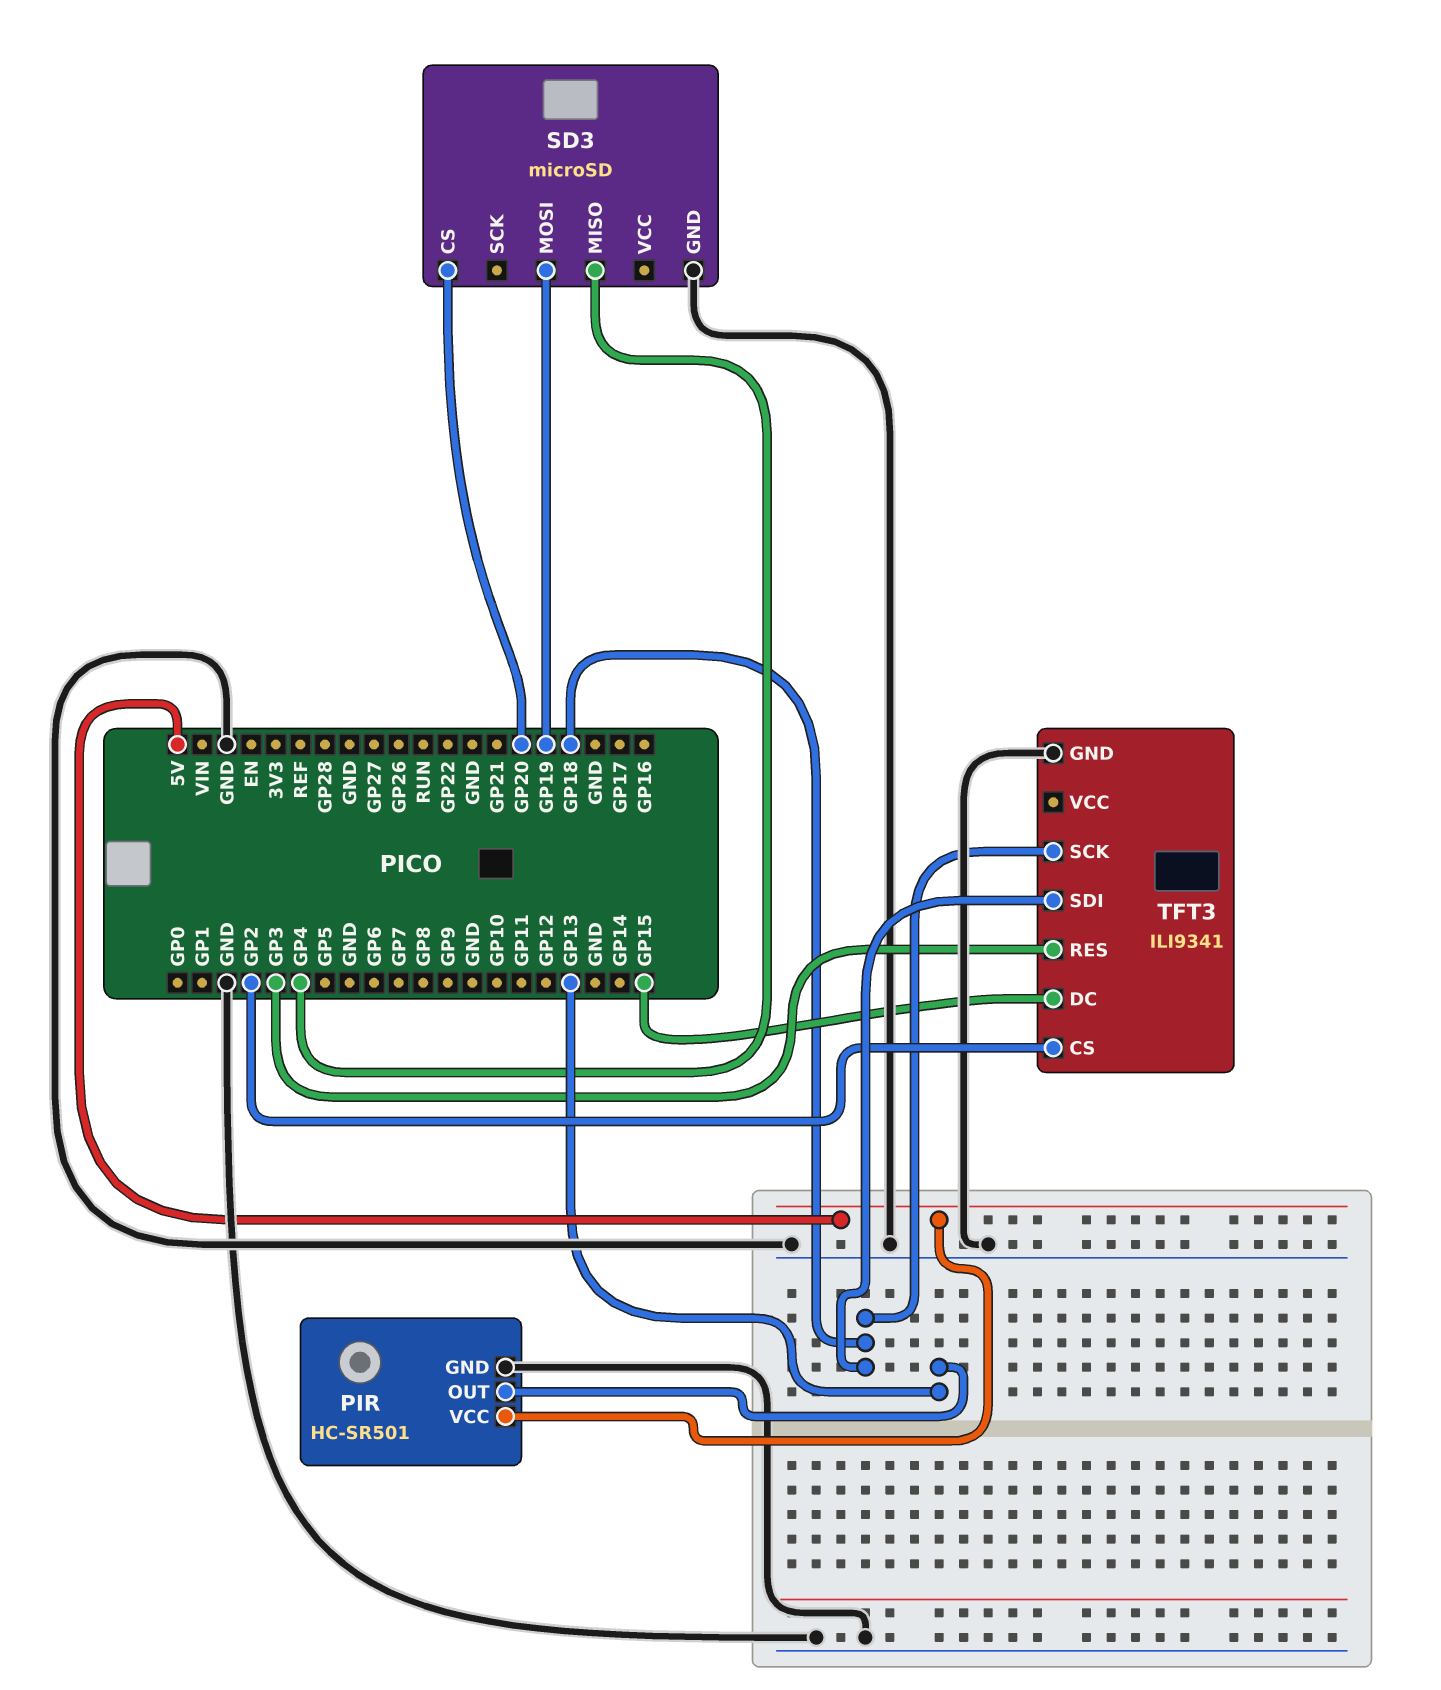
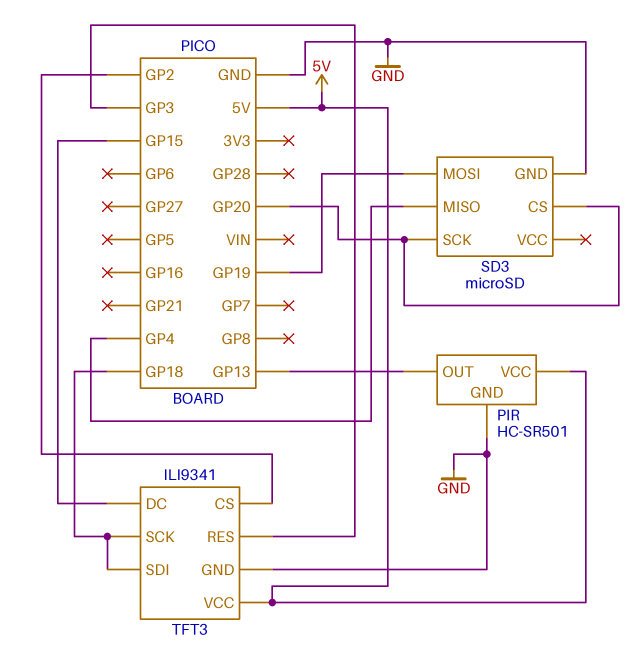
SD3 pin SCK: none -> GP20
TFT3 pin VCC: none -> 5V

